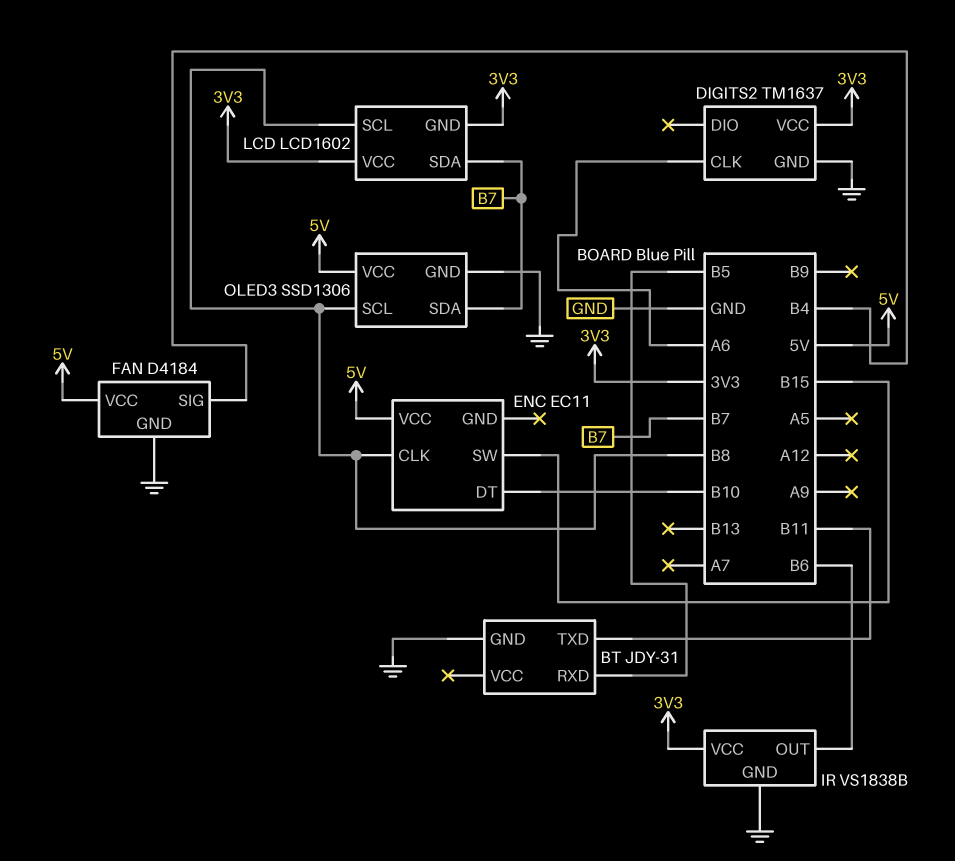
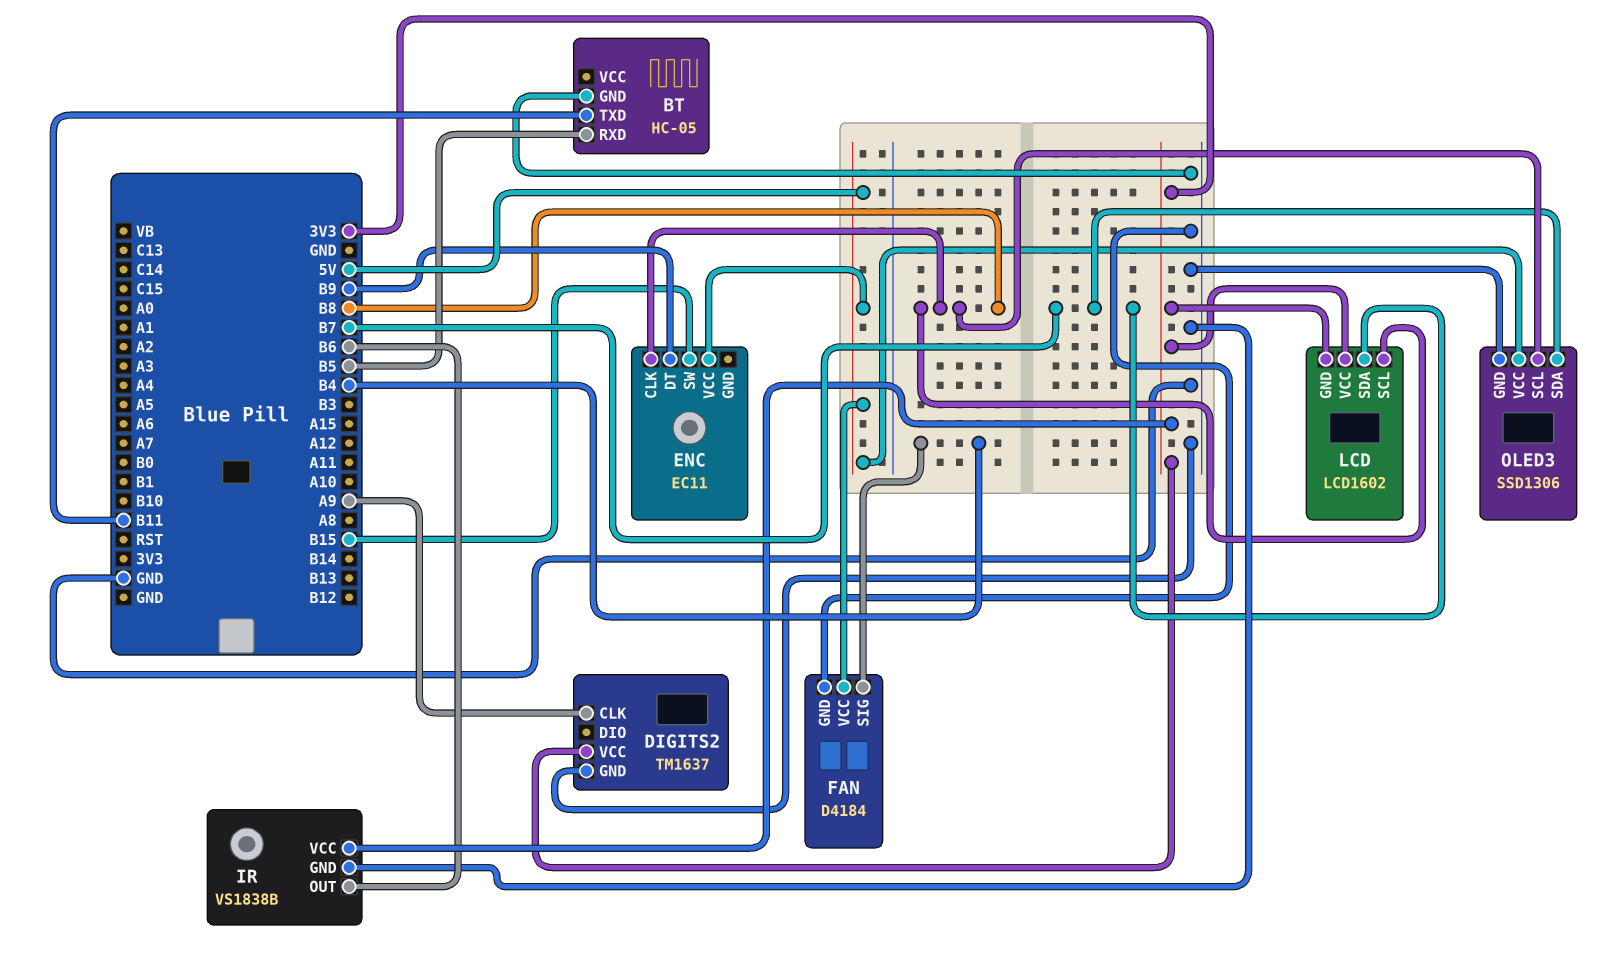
BT: JDY-31 -> HC-05
DIGITS2 pin CLK: A6 -> A9
ENC pin DT: B10 -> B9

